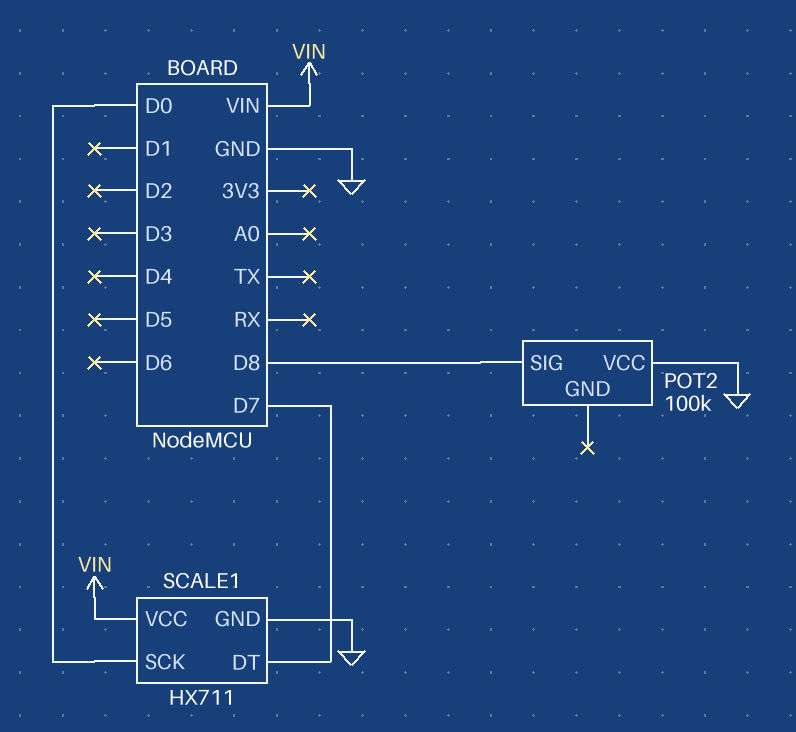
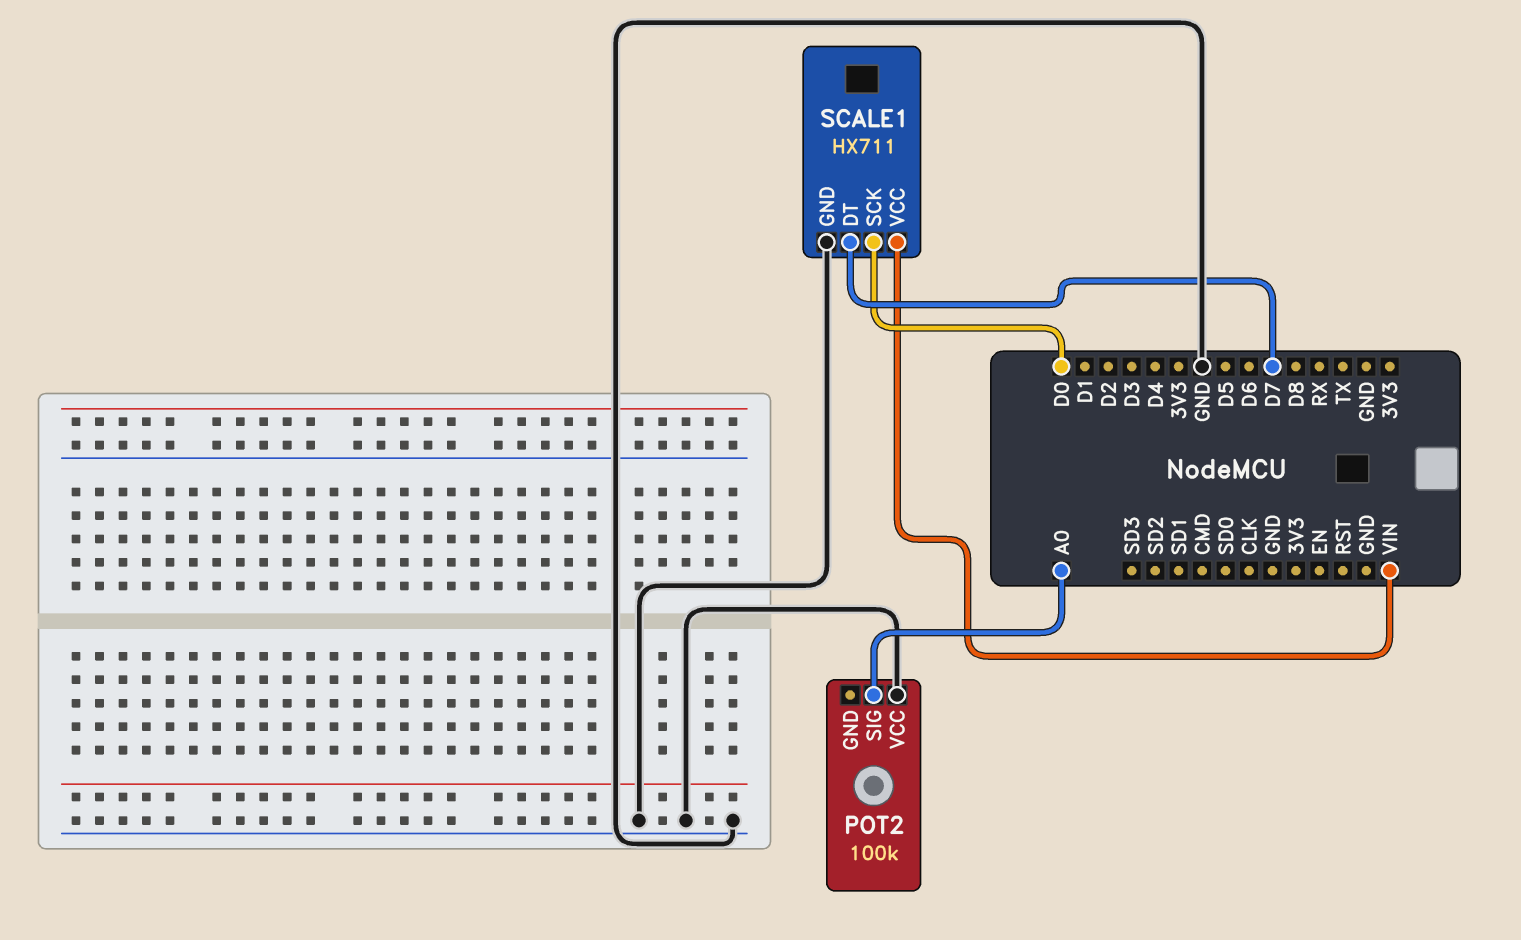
POT2 pin SIG: D8 -> A0

